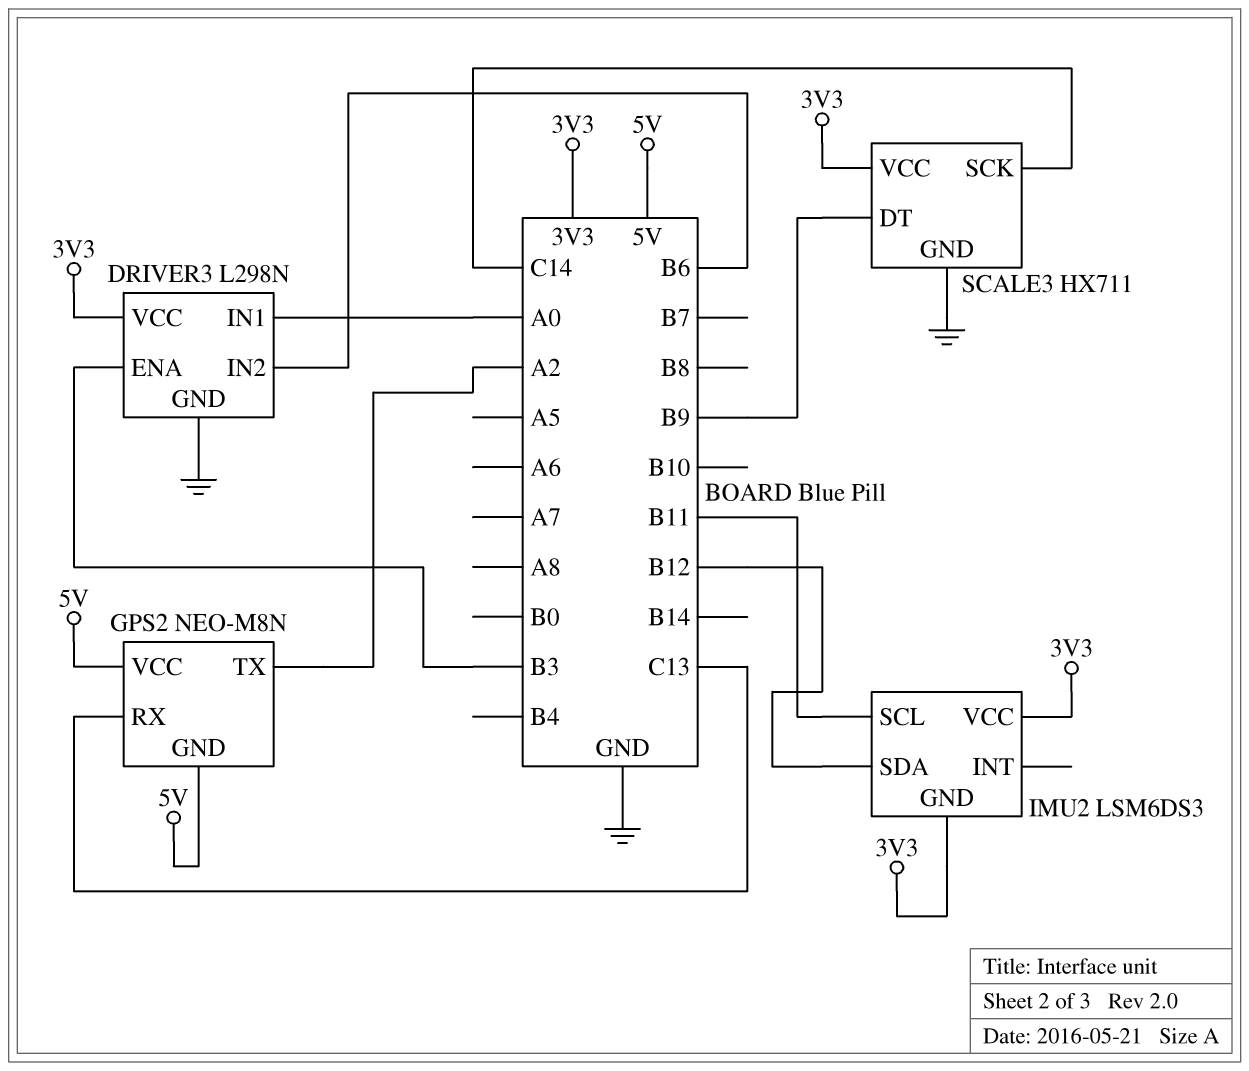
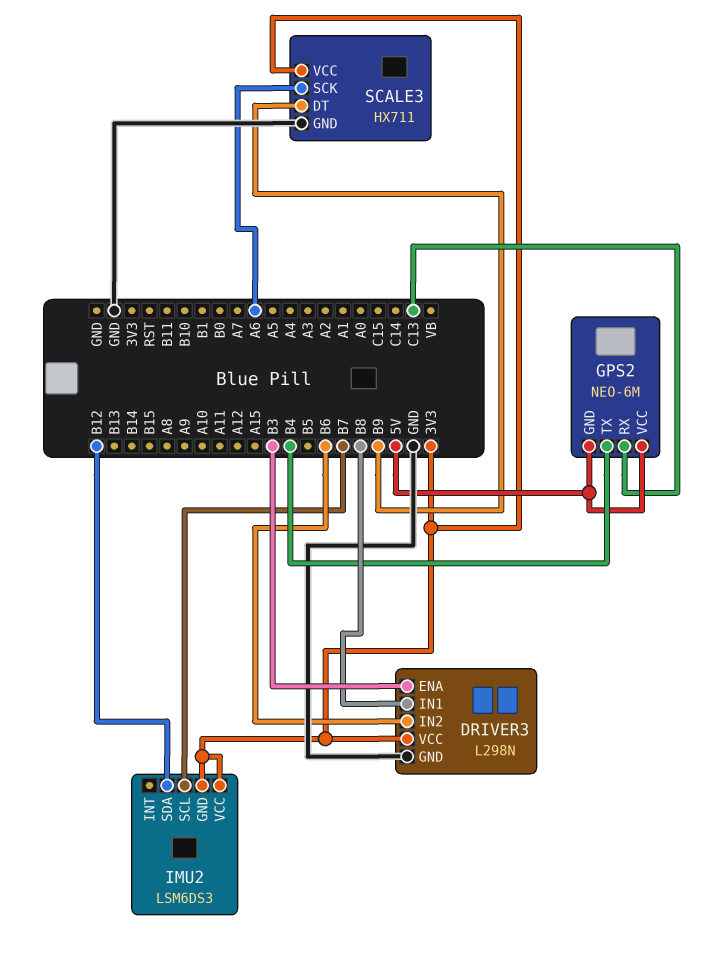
DRIVER3 pin IN1: A0 -> B8
GPS2: NEO-M8N -> NEO-6M
GPS2 pin TX: A2 -> B4
IMU2 pin SCL: B11 -> B7
SCALE3 pin SCK: C14 -> A6

